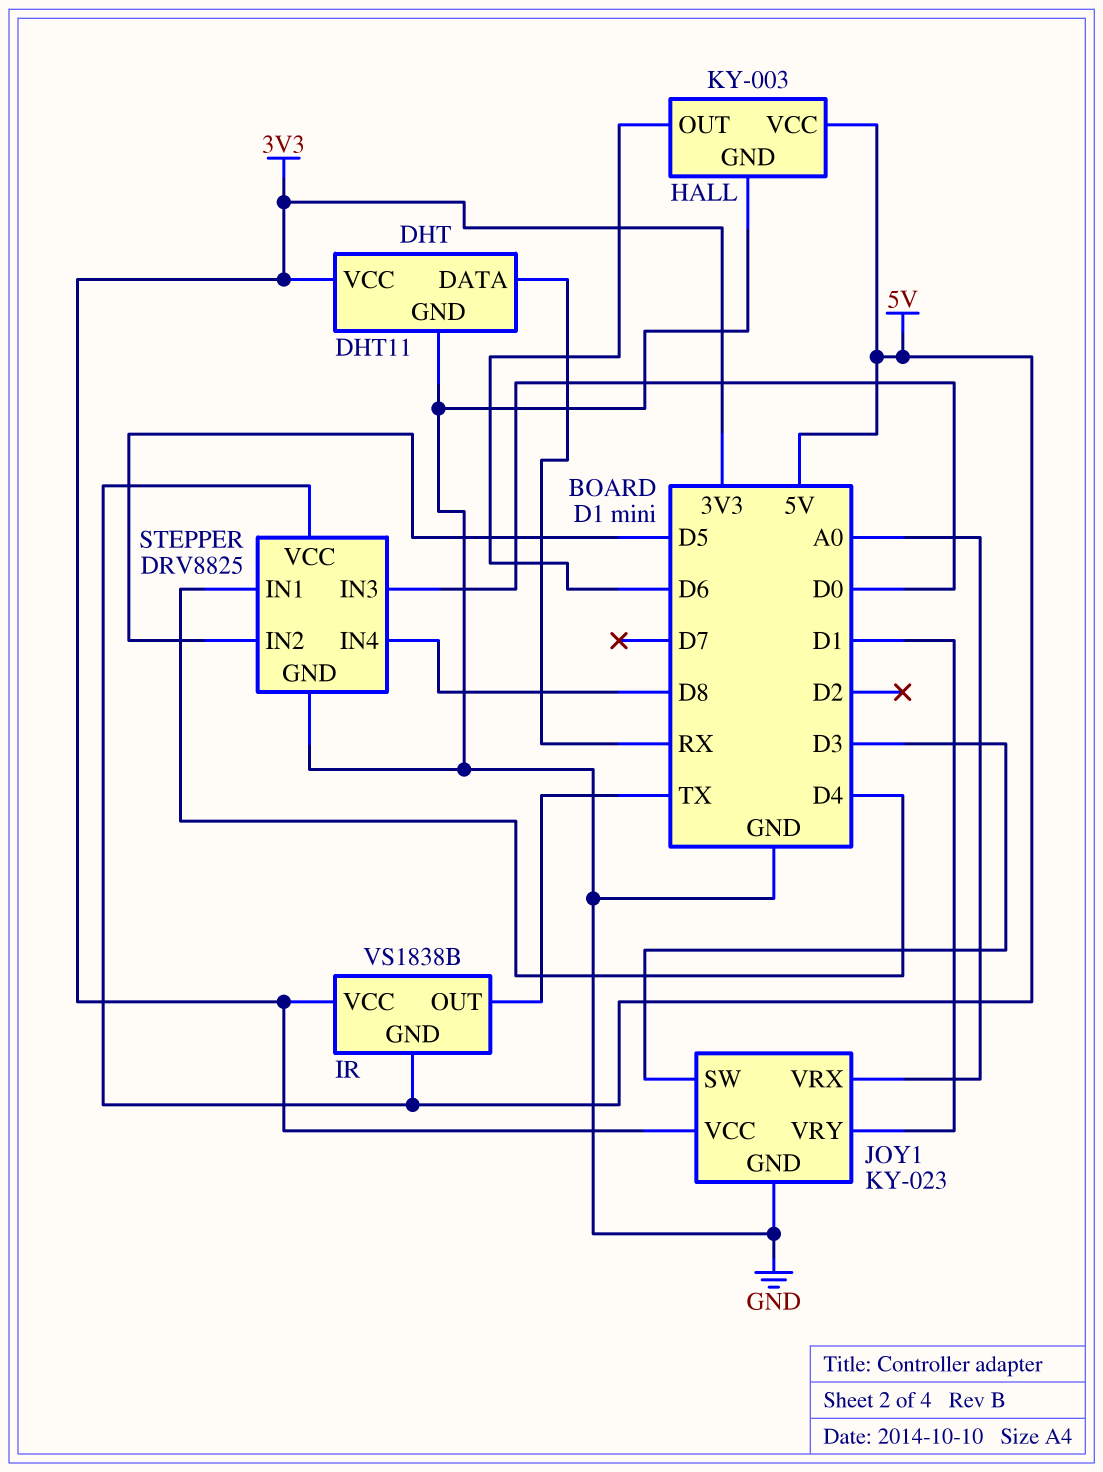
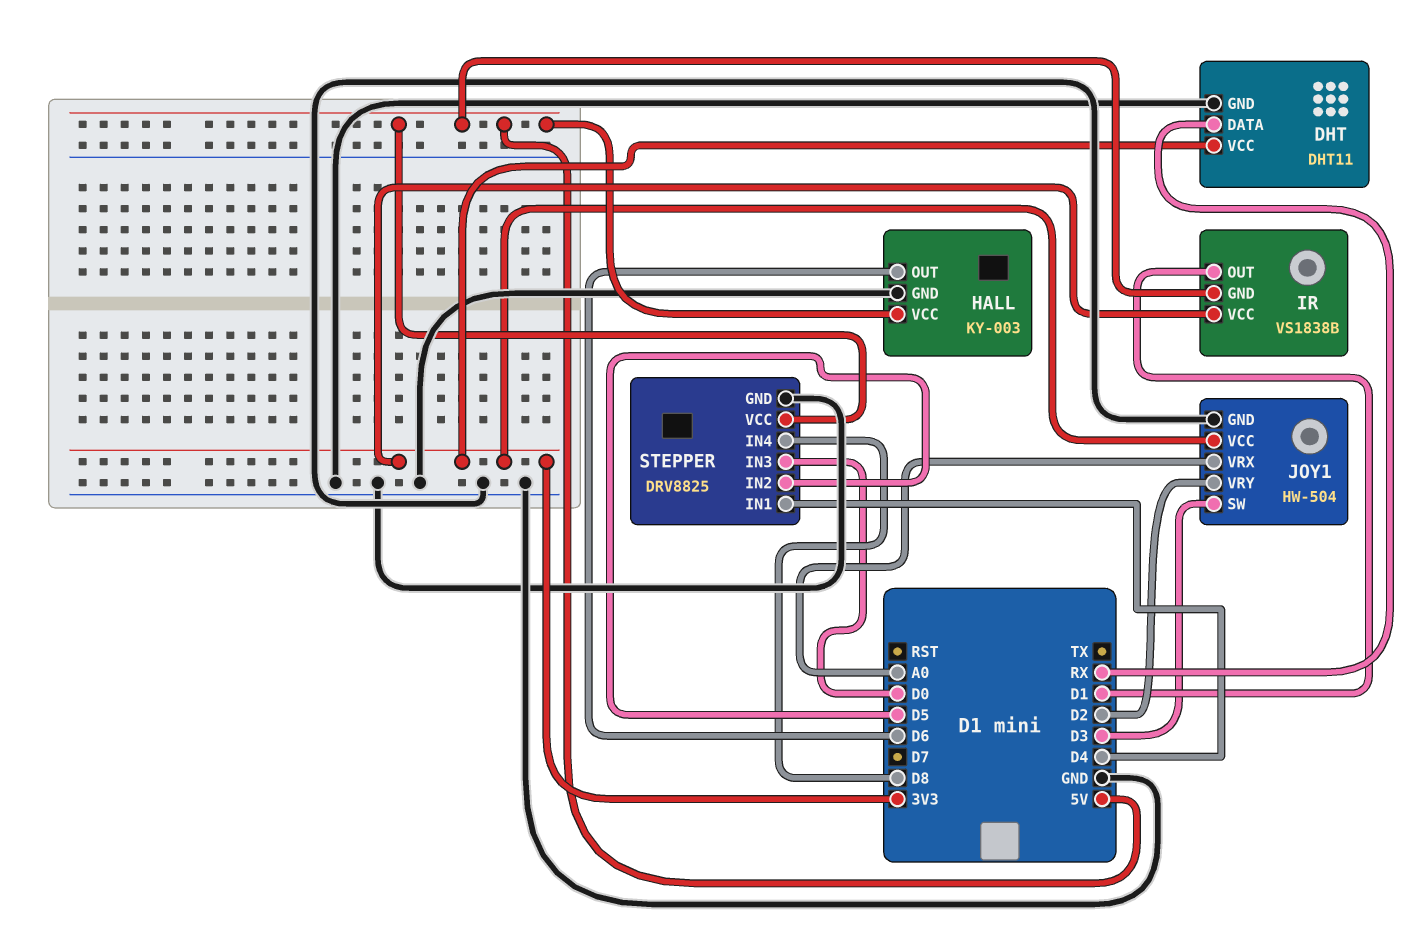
IR pin OUT: TX -> D1
JOY1: KY-023 -> HW-504
JOY1 pin VRY: D1 -> D2

